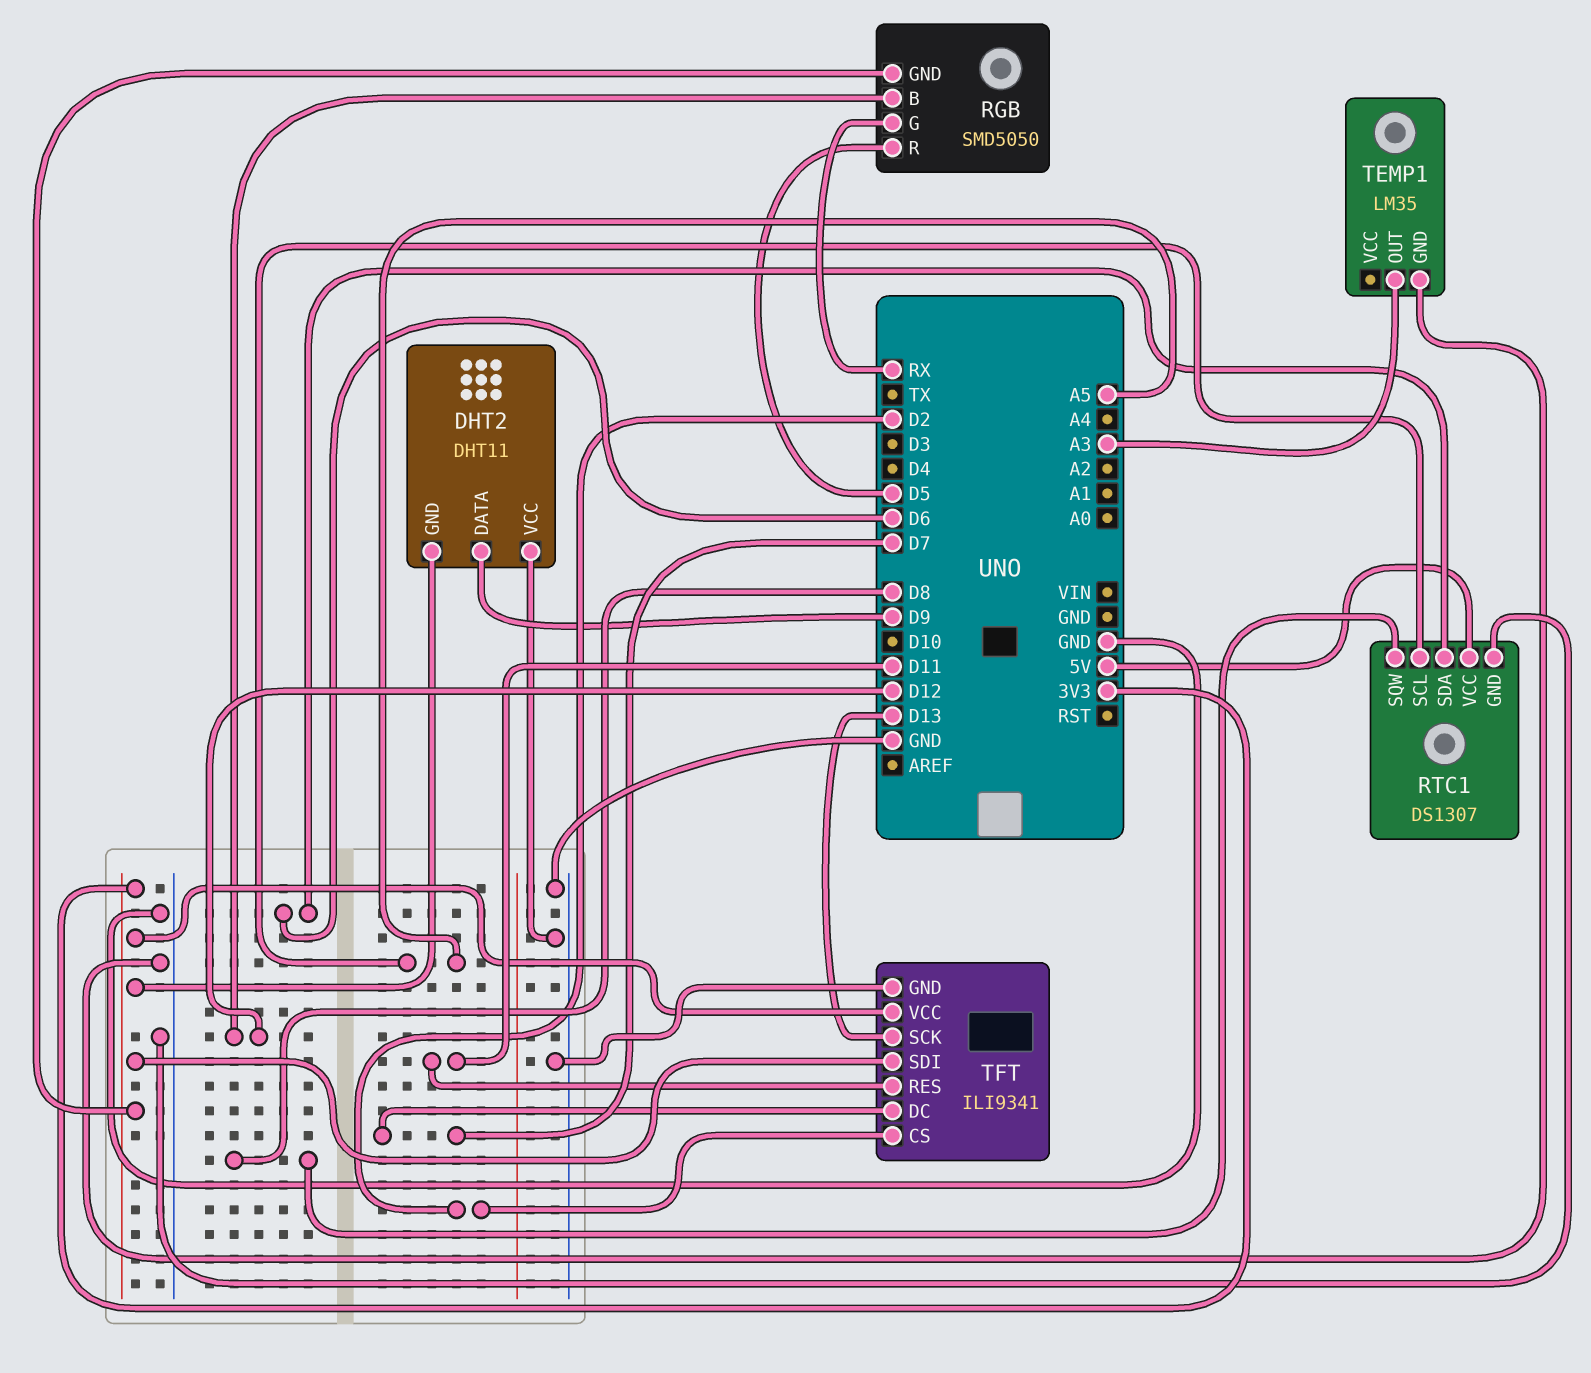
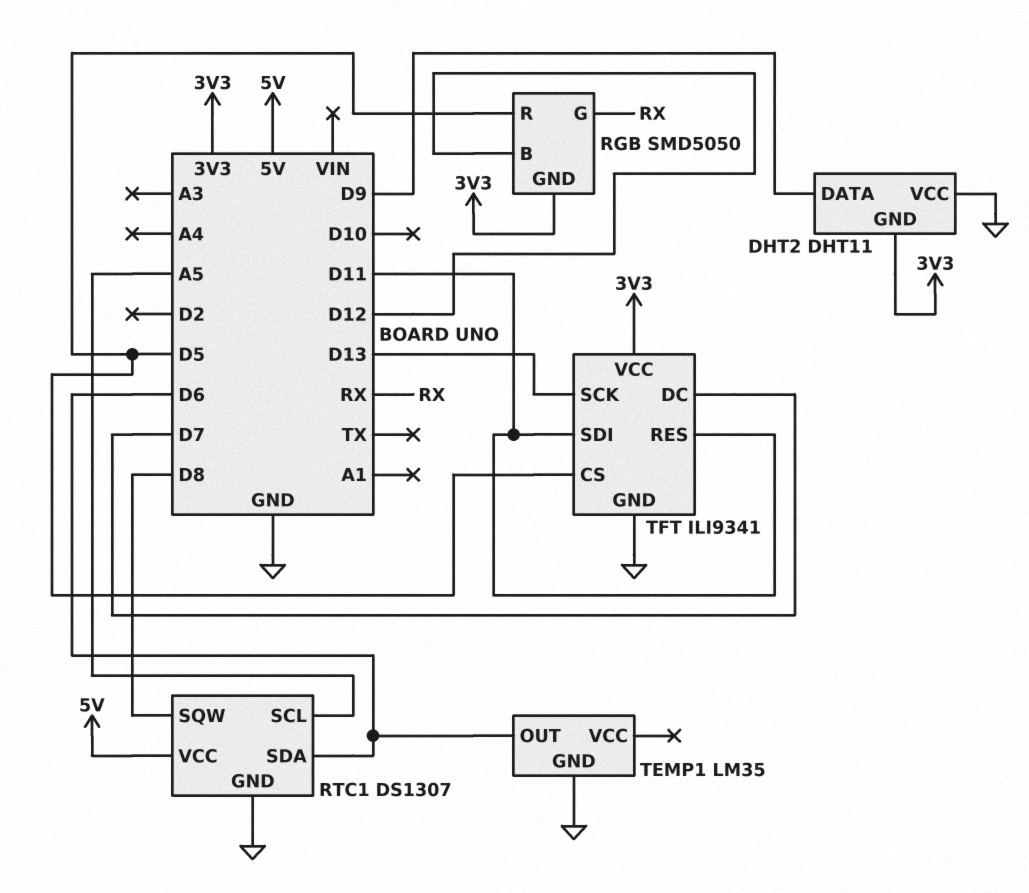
TEMP1 pin OUT: A3 -> D6
TFT pin CS: D2 -> D5
TFT pin SDI: 3V3 -> D11

